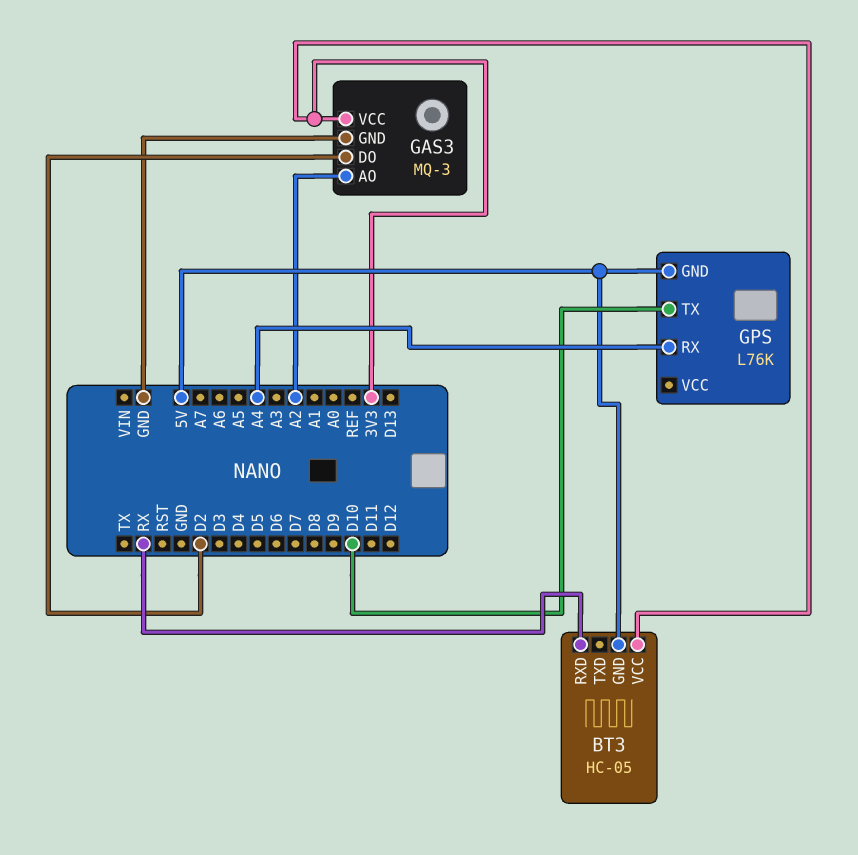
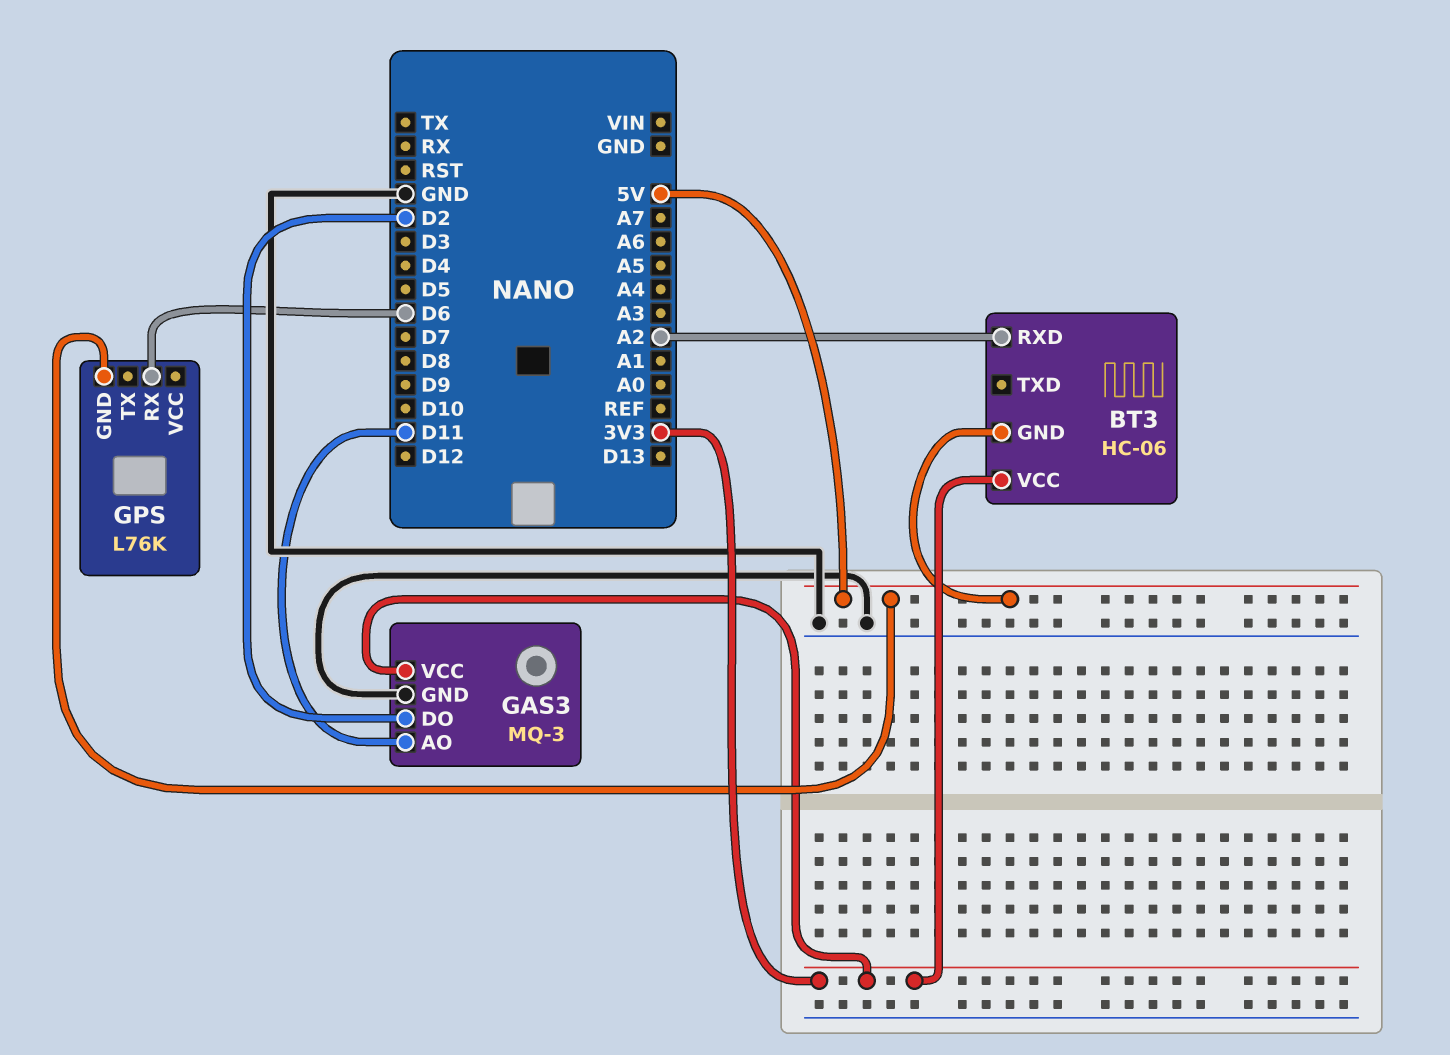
BT3: HC-05 -> HC-06
BT3 pin RXD: RX -> A2
GAS3 pin AO: A2 -> D11
GPS pin RX: A4 -> D6
GPS pin TX: D10 -> none

